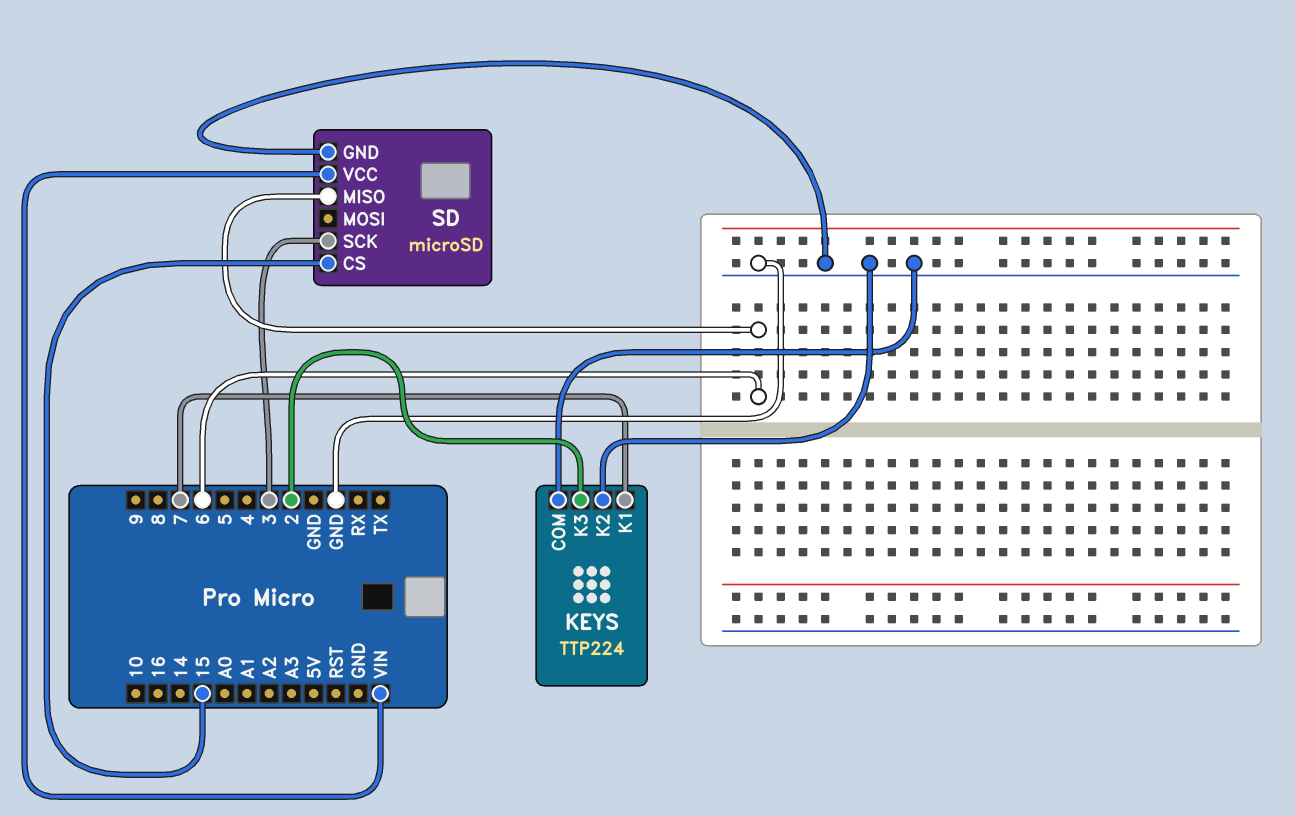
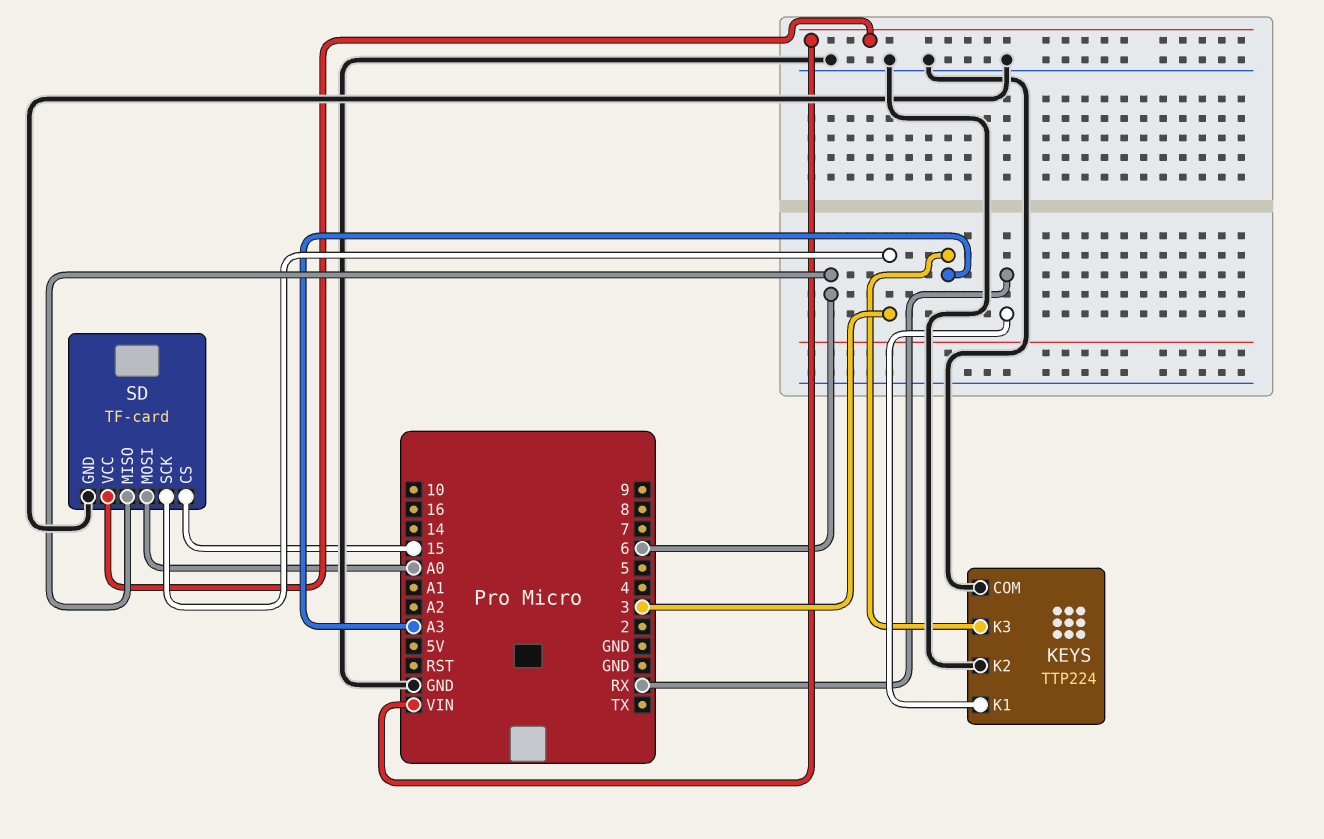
KEYS pin K1: 7 -> RX
KEYS pin K3: 2 -> A3
SD: microSD -> TF-card
SD pin MOSI: none -> A0

